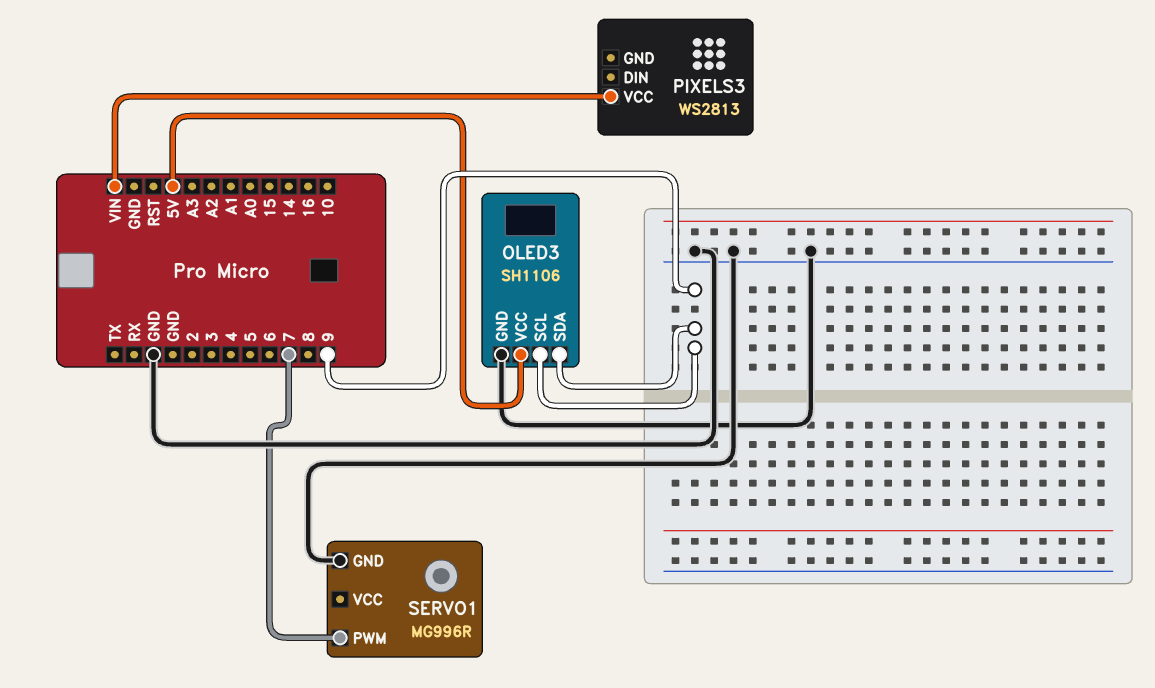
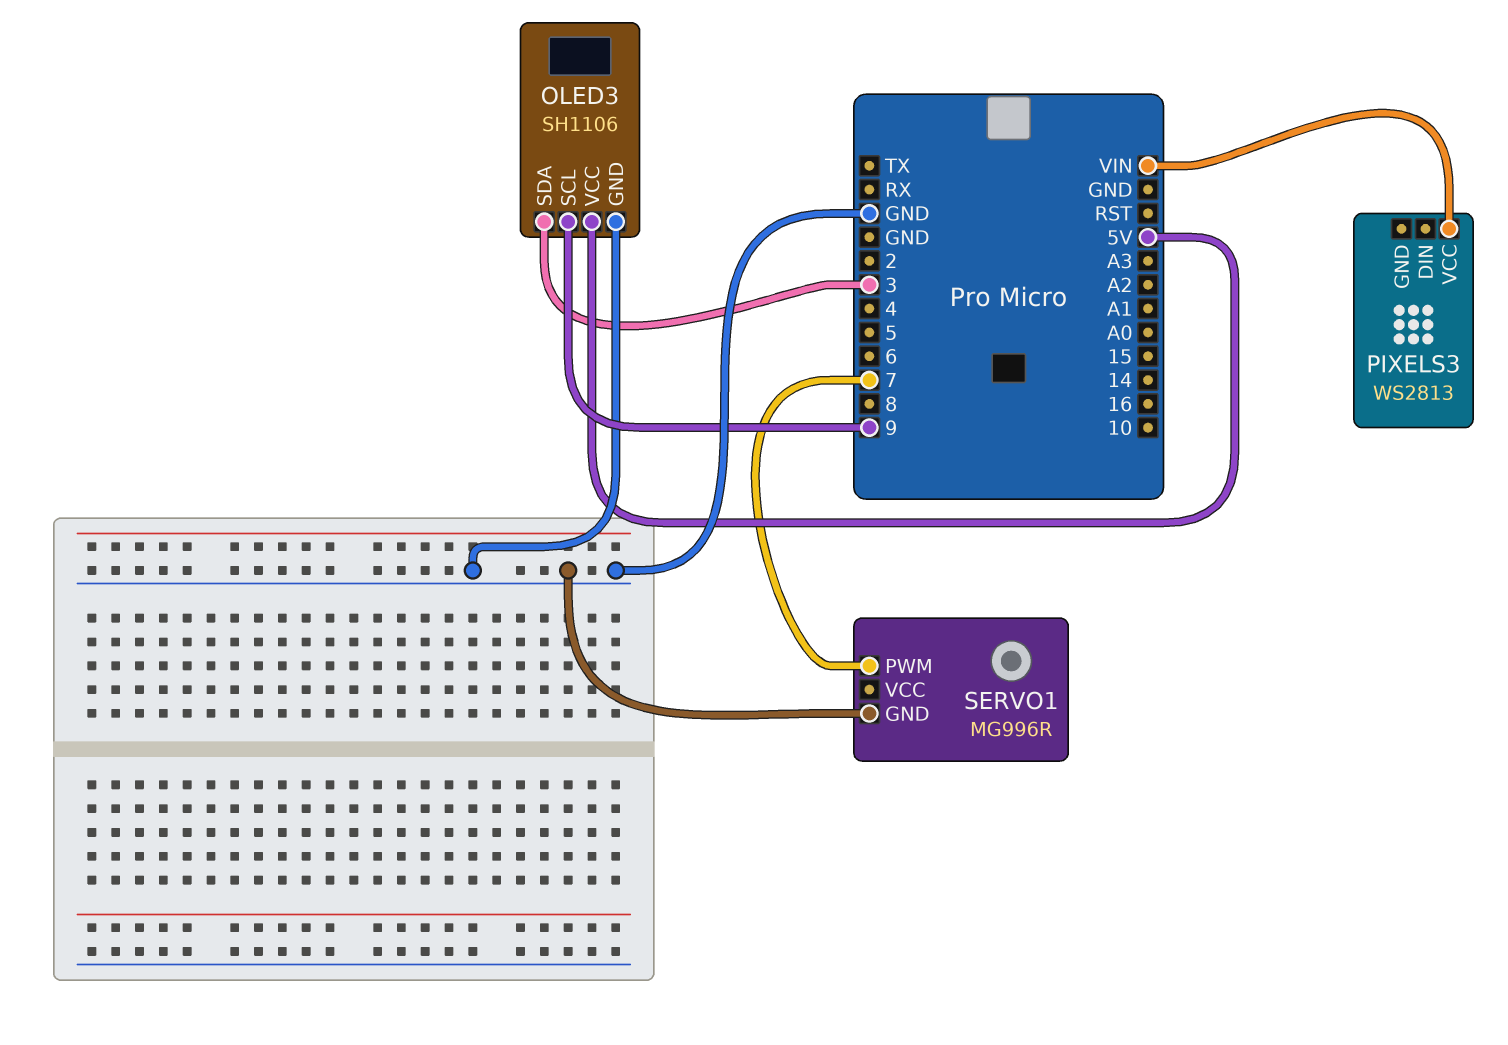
OLED3 pin SDA: 9 -> 3

